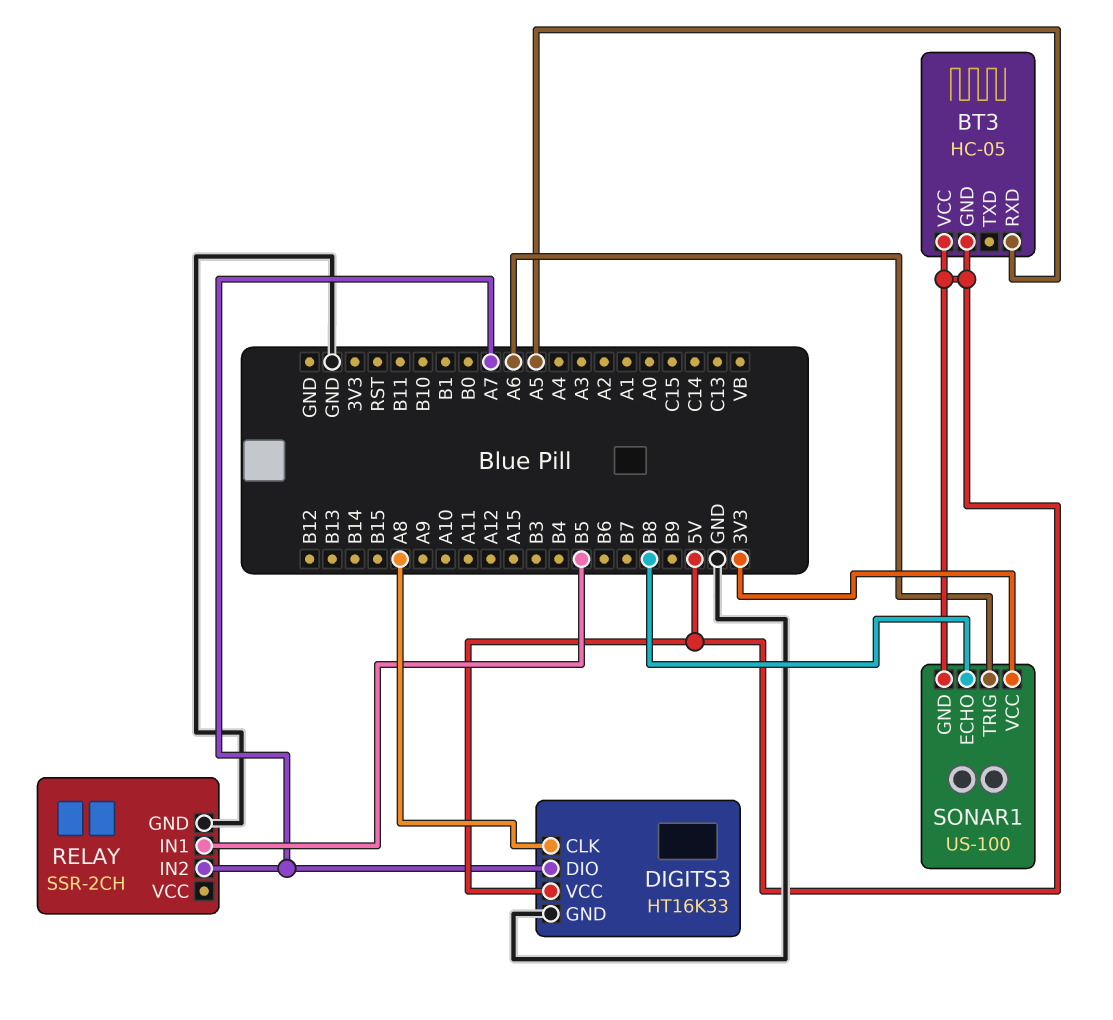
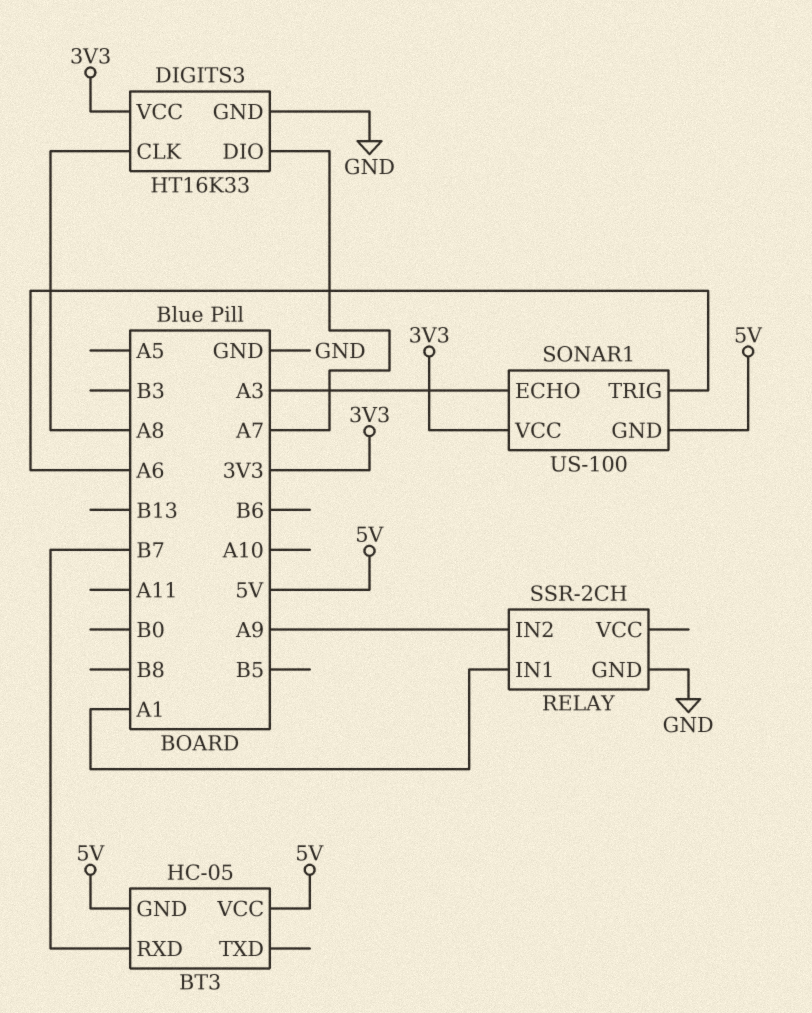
BT3 pin RXD: A5 -> B7
DIGITS3 pin VCC: 5V -> 3V3
RELAY pin IN1: B5 -> A1
RELAY pin IN2: A7 -> A9
SONAR1 pin ECHO: B8 -> A3

